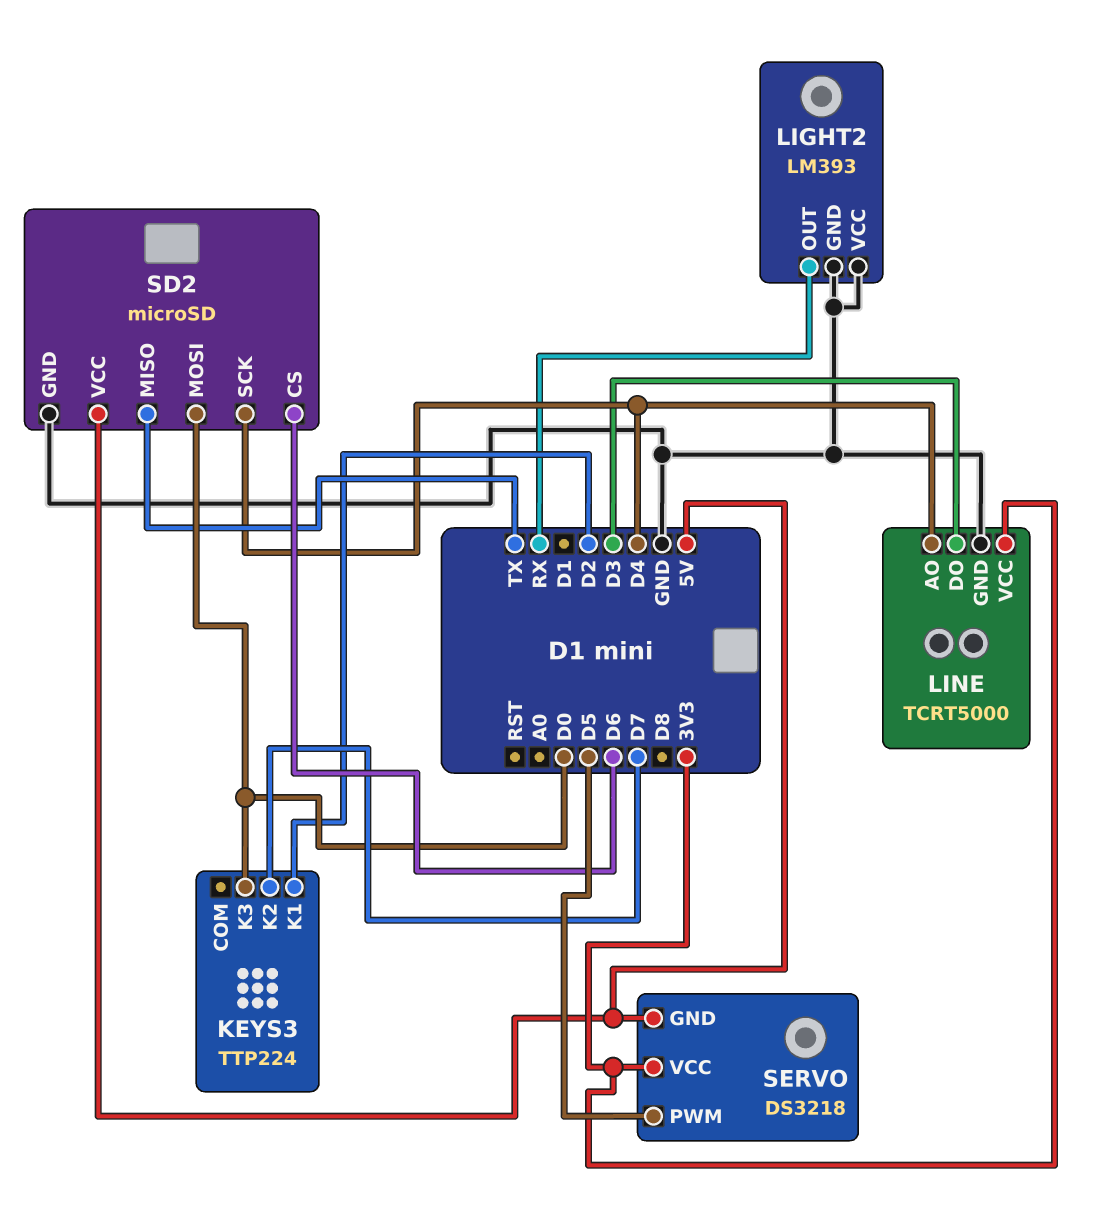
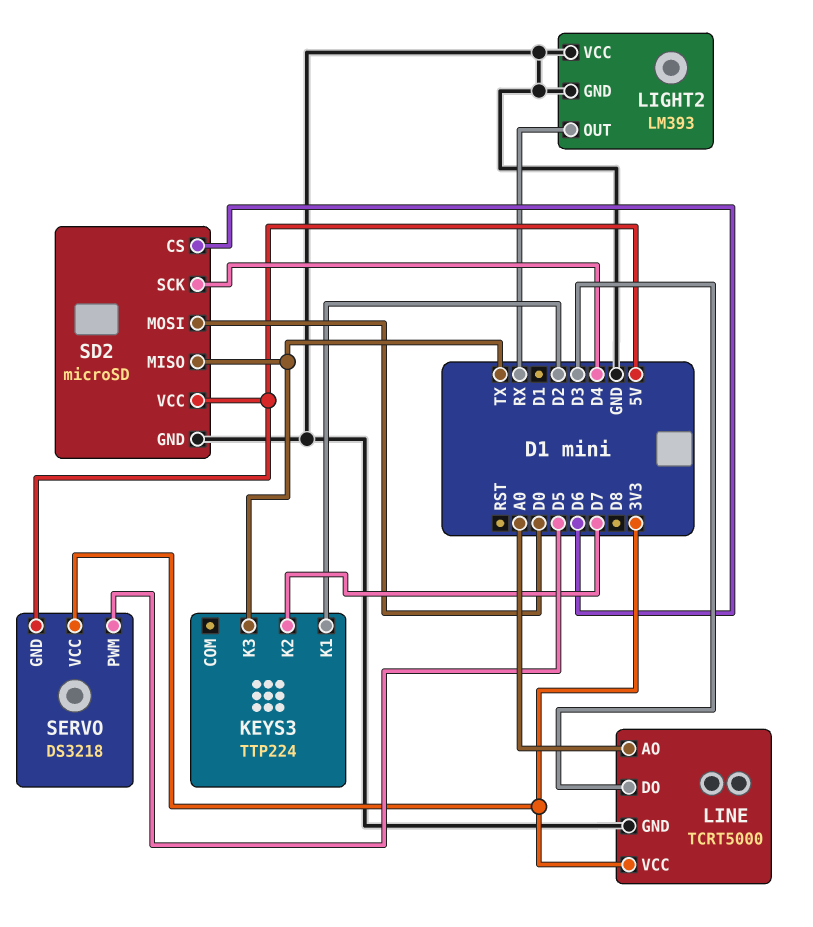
KEYS3 pin K3: D0 -> TX
LINE pin AO: D4 -> A0

